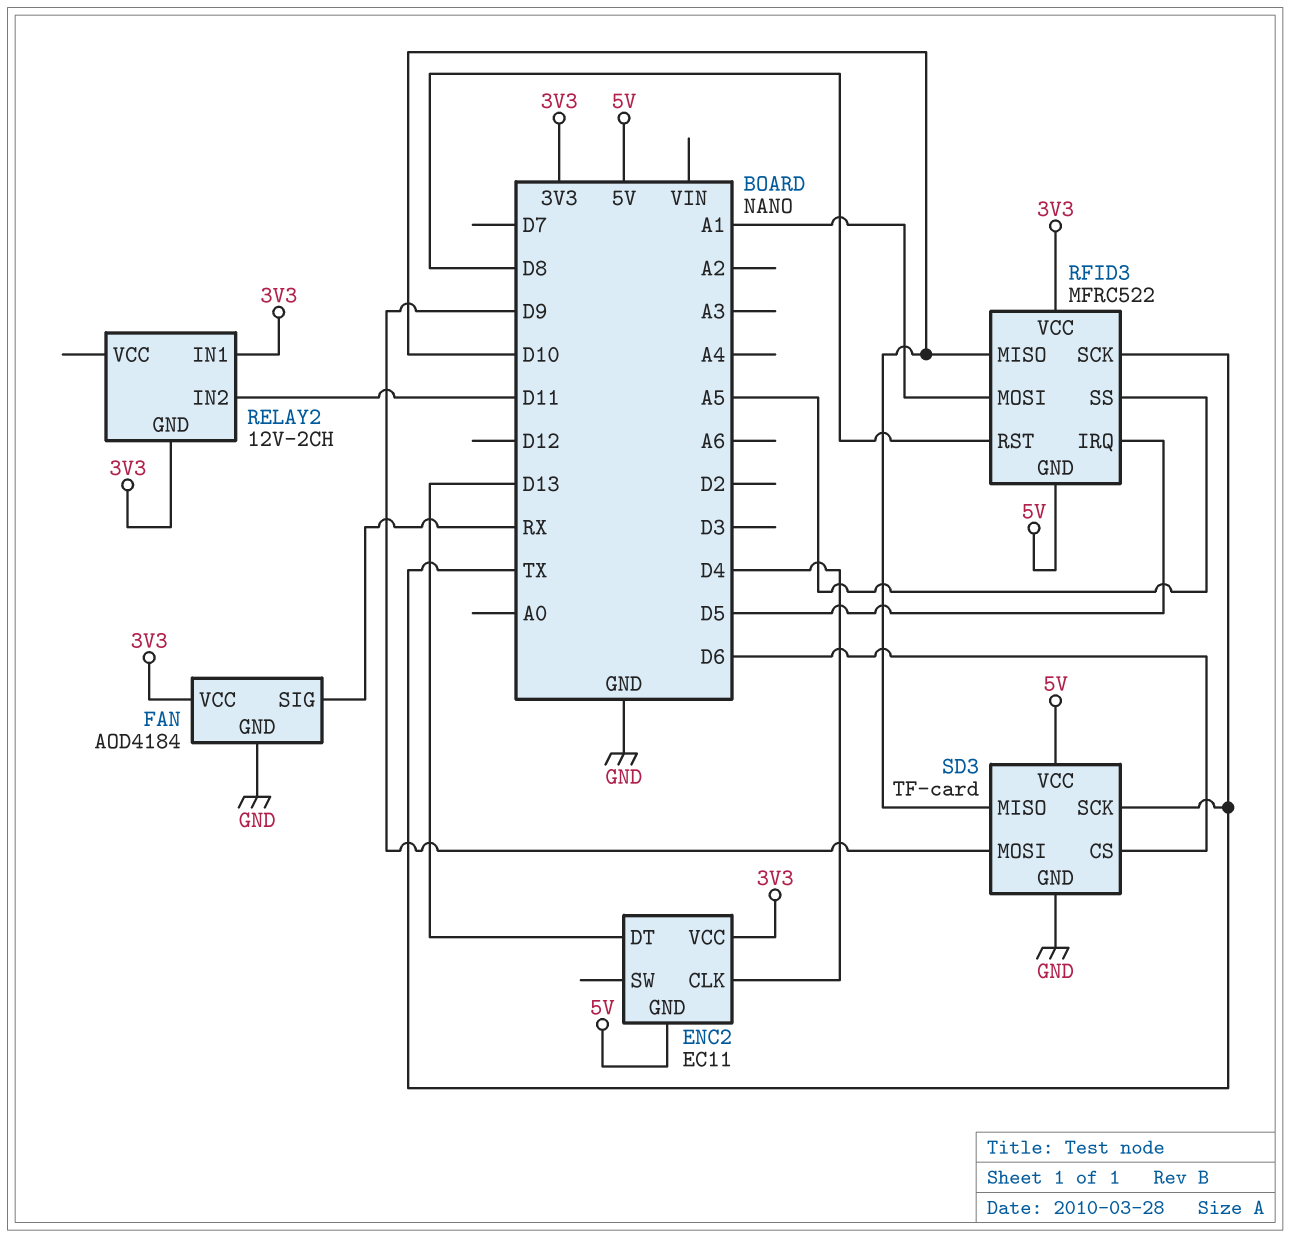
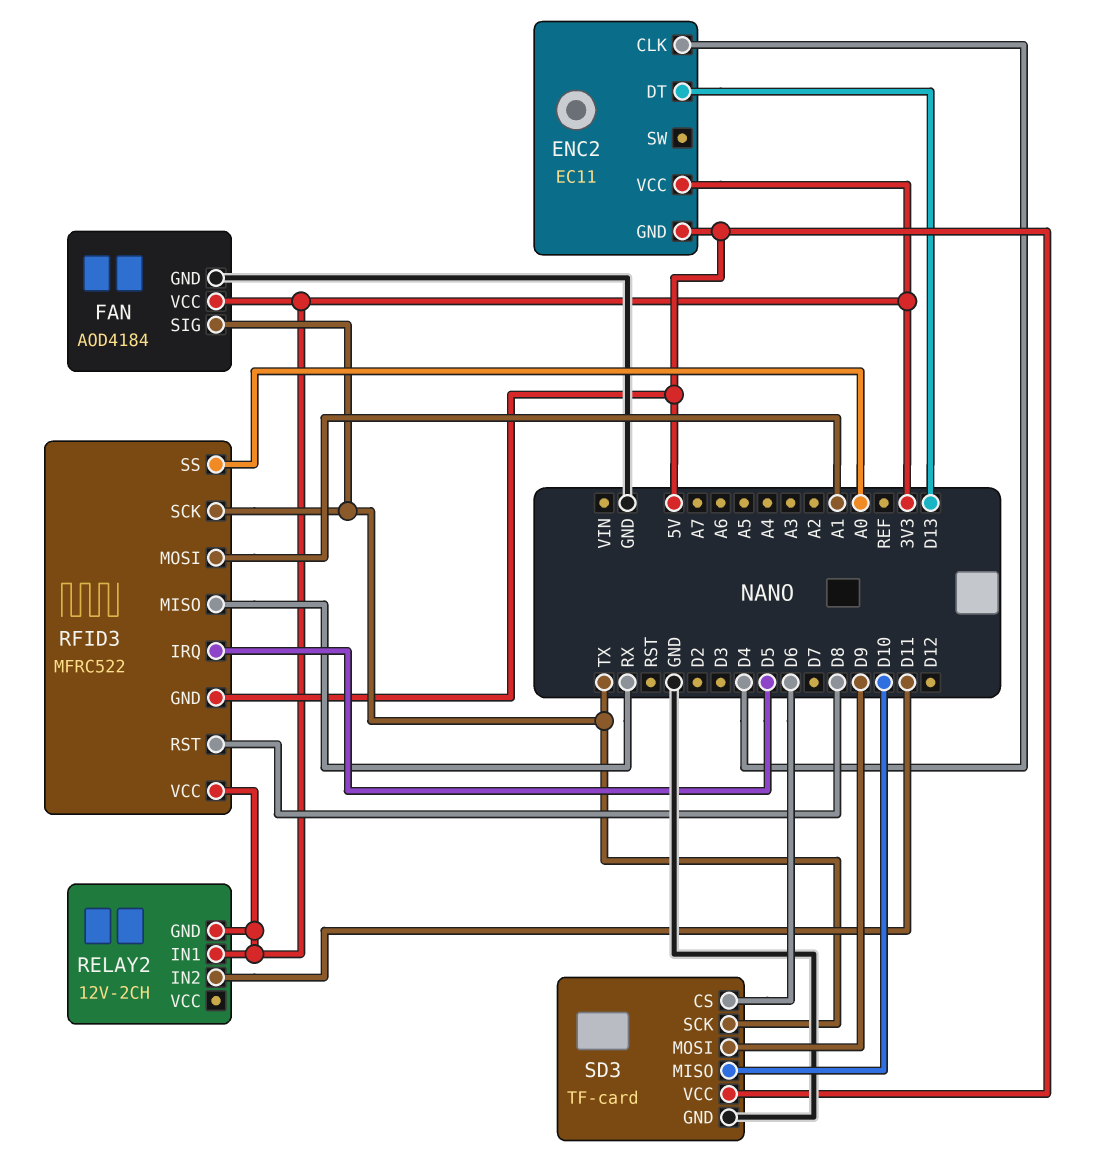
FAN pin SIG: RX -> TX
RFID3 pin MISO: D10 -> RX
RFID3 pin SS: A5 -> A0

